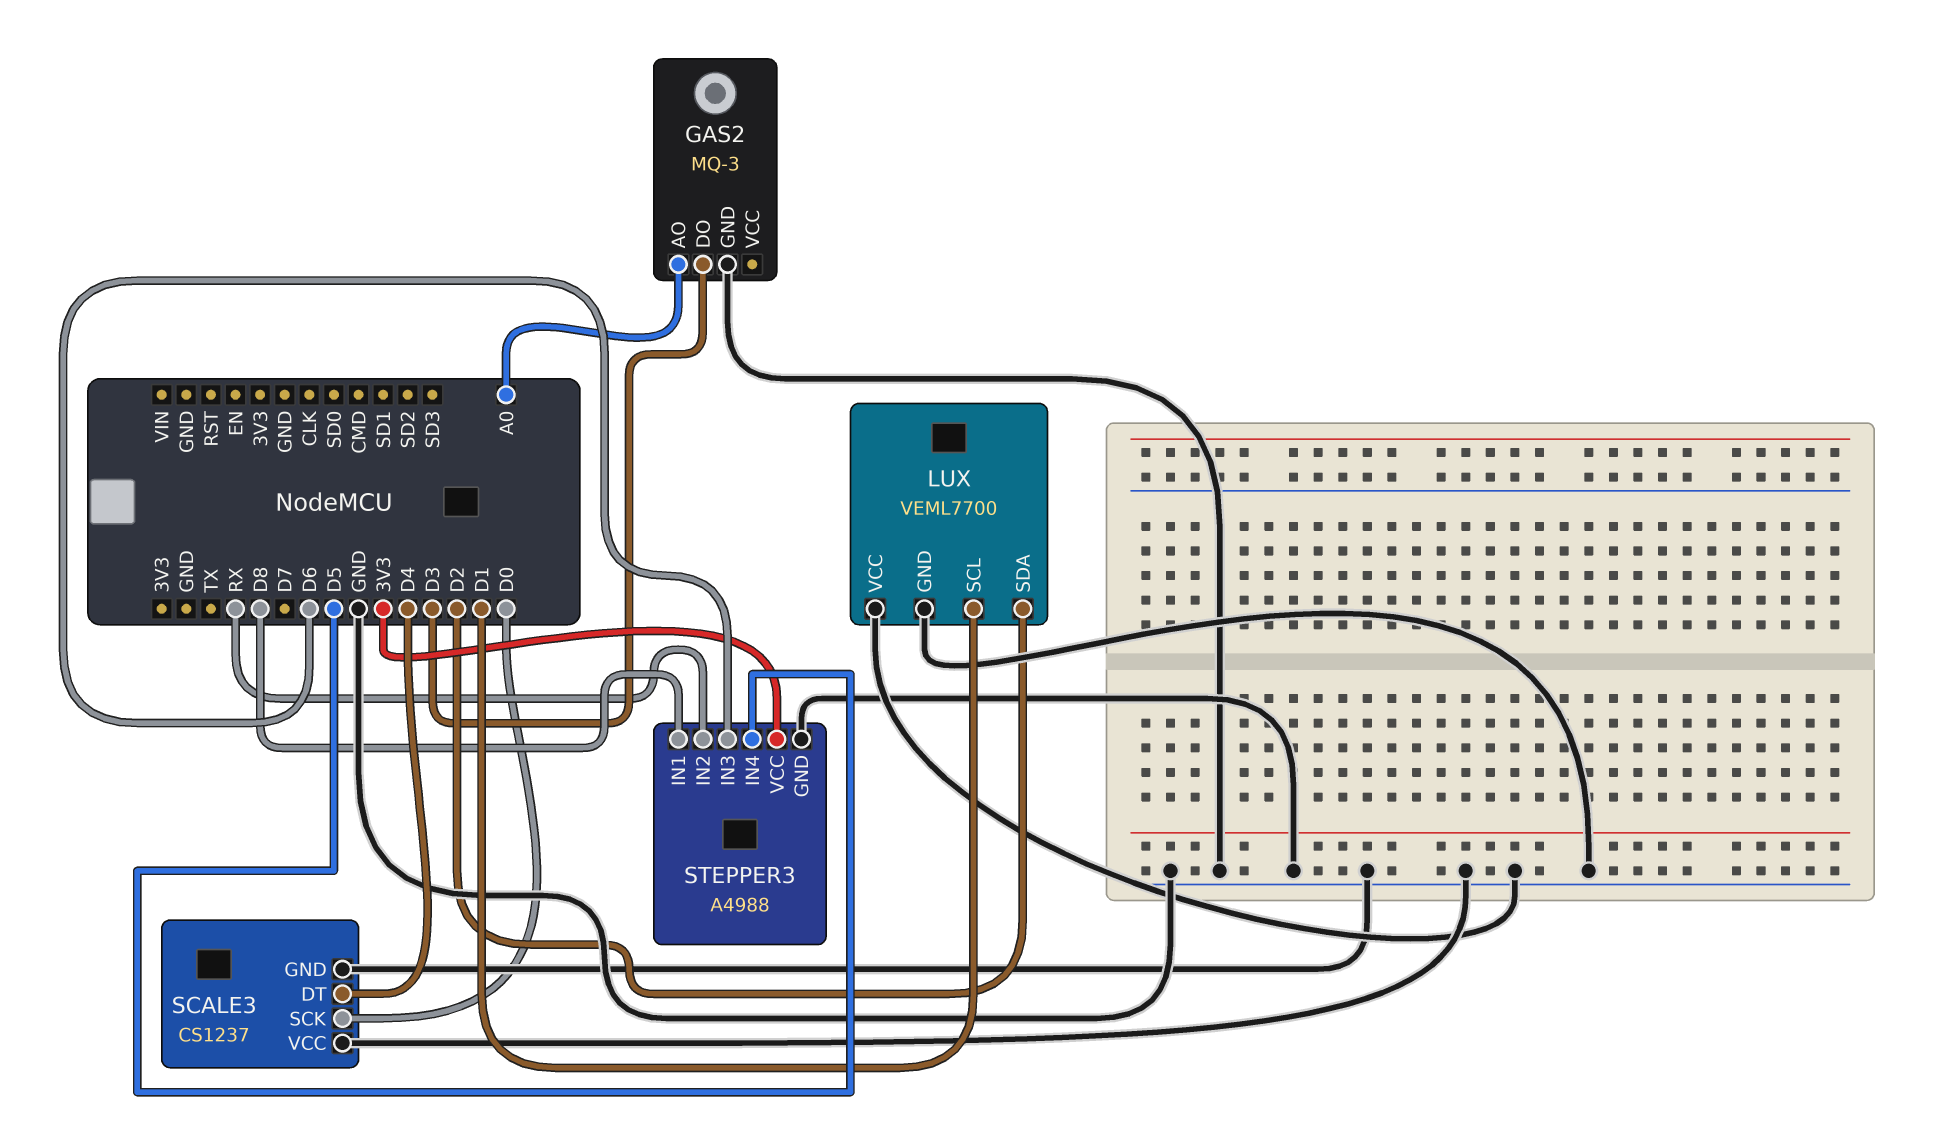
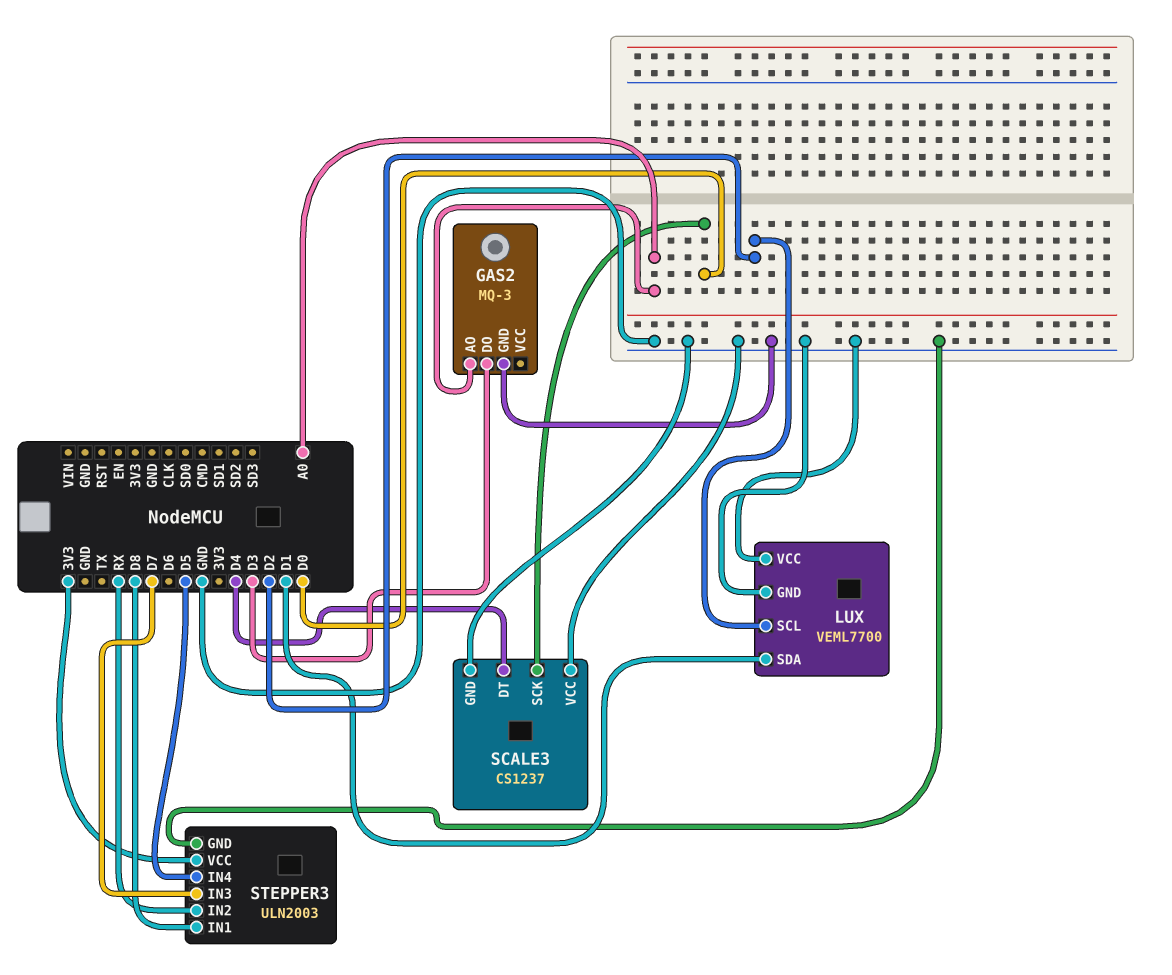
LUX pin SCL: D1 -> D2
LUX pin SDA: D2 -> D1
STEPPER3: A4988 -> ULN2003
STEPPER3 pin IN3: D6 -> D7

